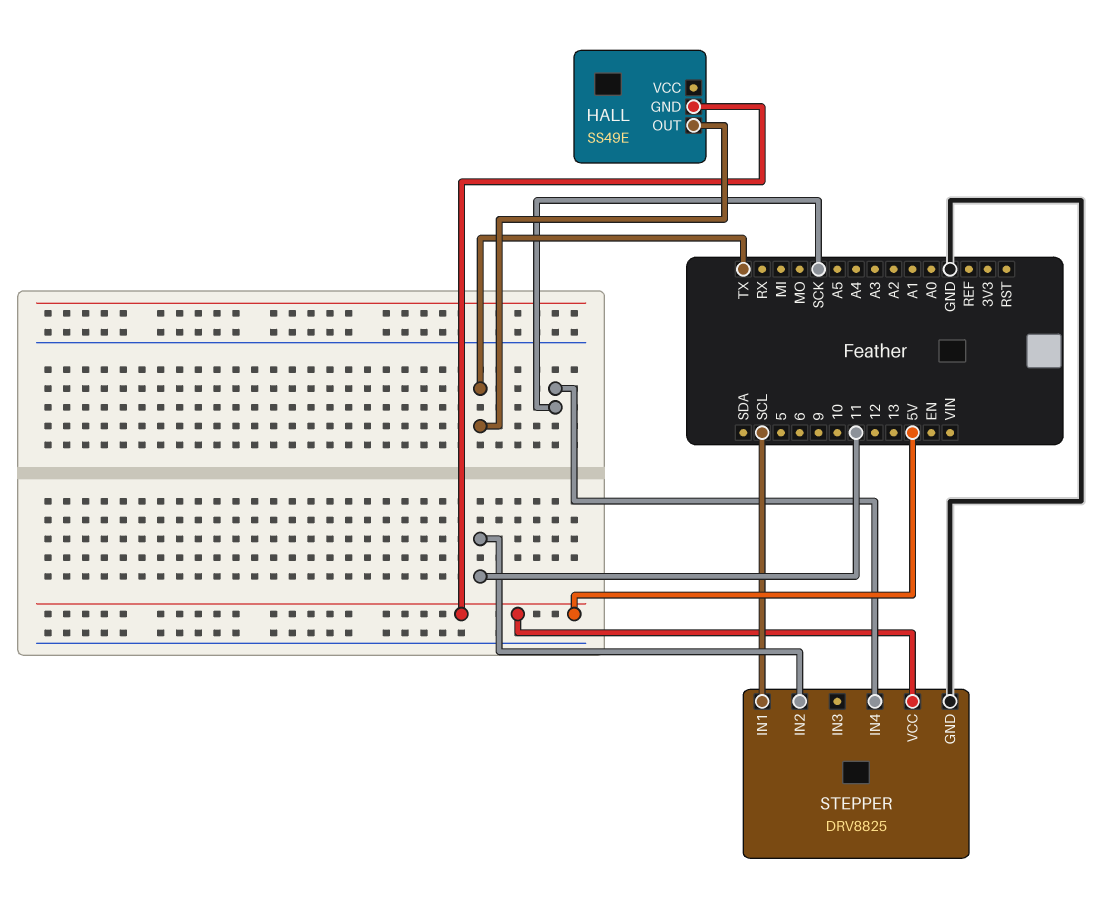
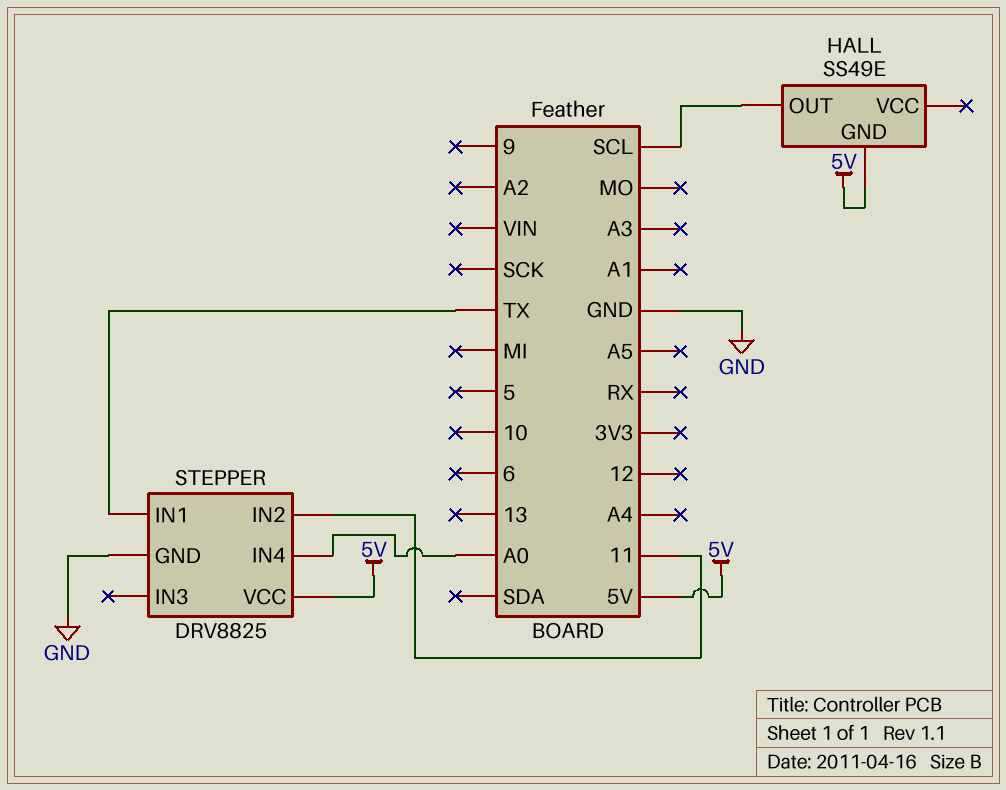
HALL pin OUT: TX -> SCL
STEPPER pin IN1: SCL -> TX
STEPPER pin IN4: SCK -> A0

